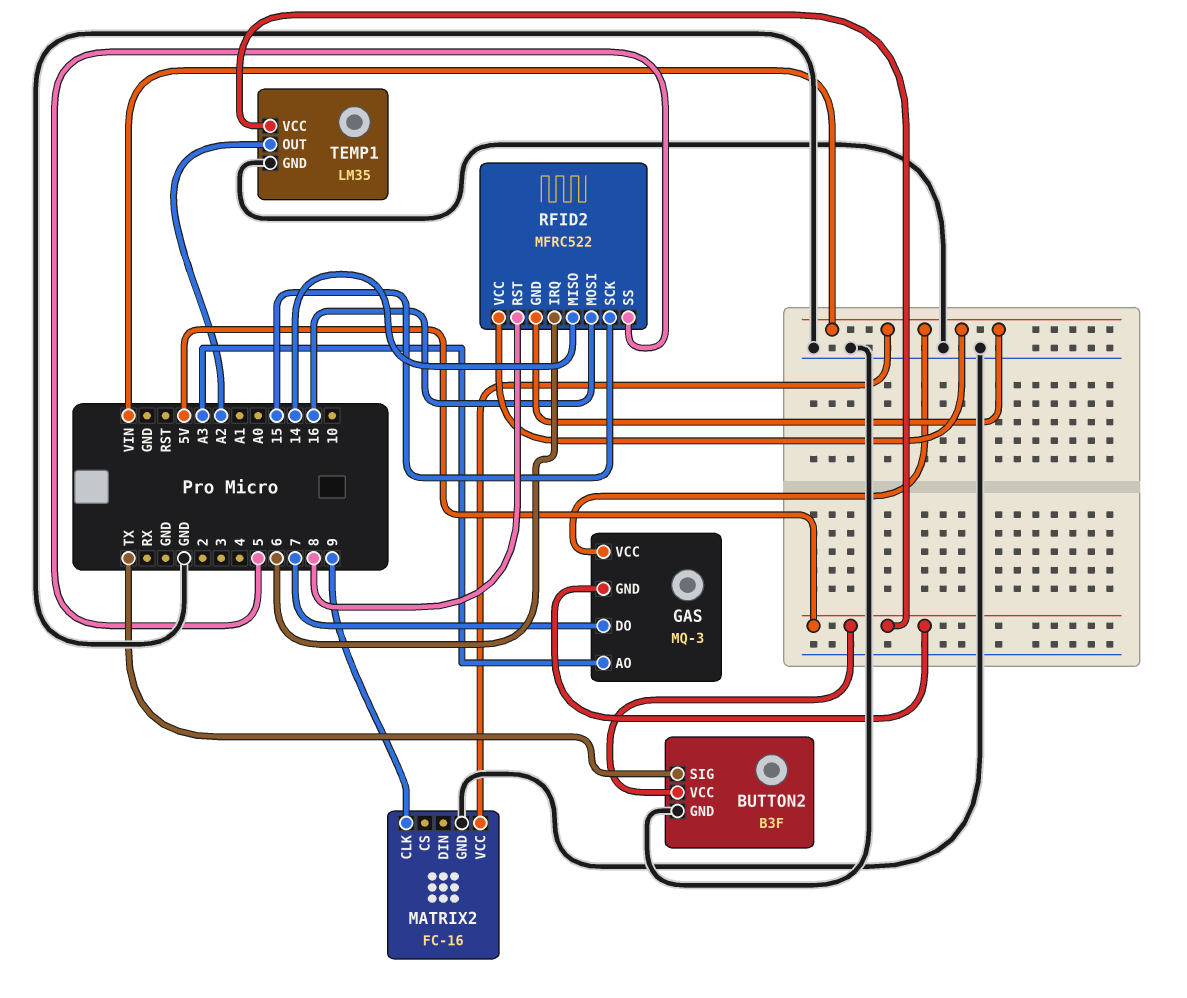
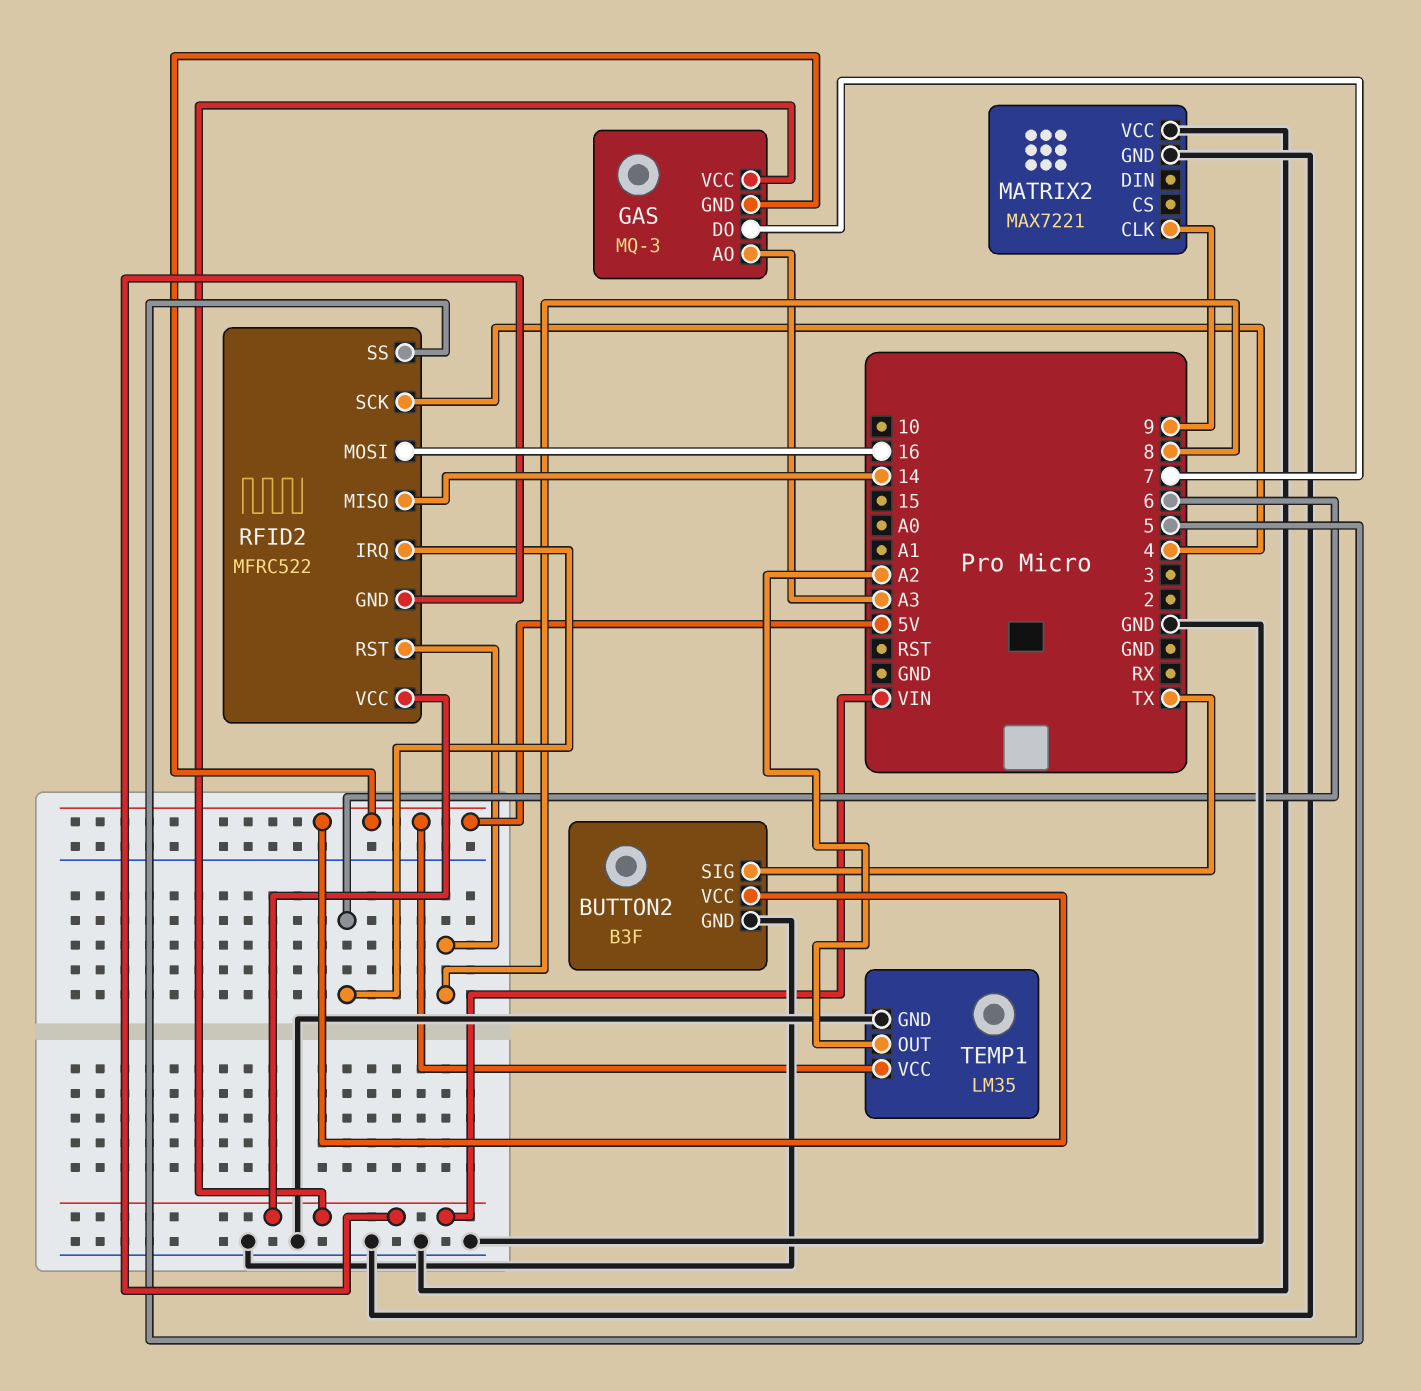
MATRIX2: FC-16 -> MAX7221
MATRIX2 pin VCC: VIN -> GND
RFID2 pin SCK: 15 -> 4

